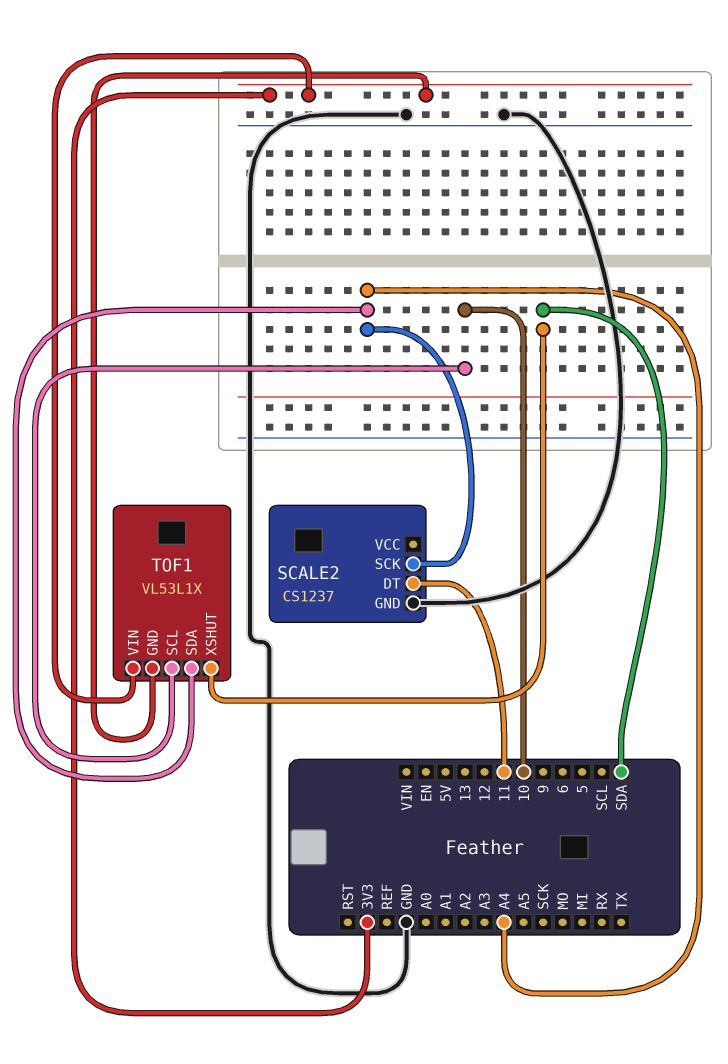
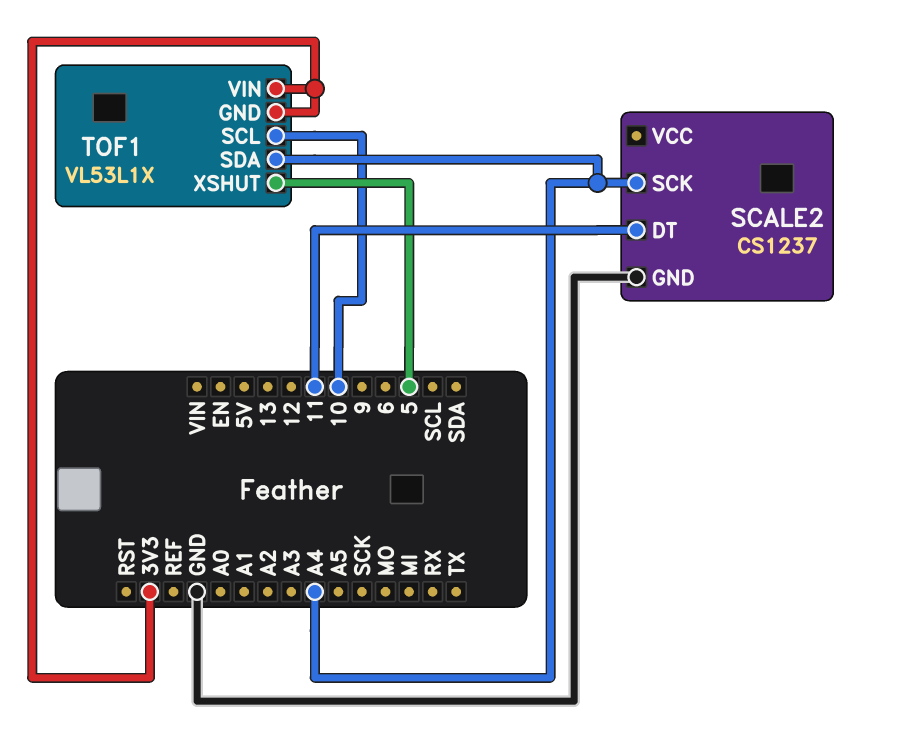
TOF1 pin XSHUT: SDA -> 5

